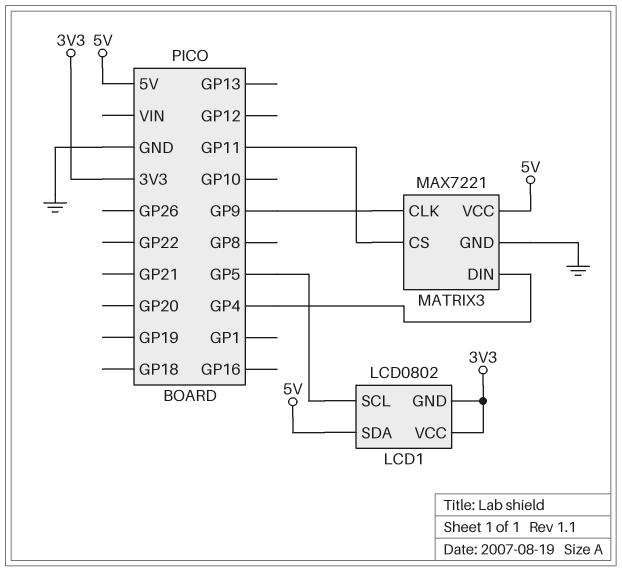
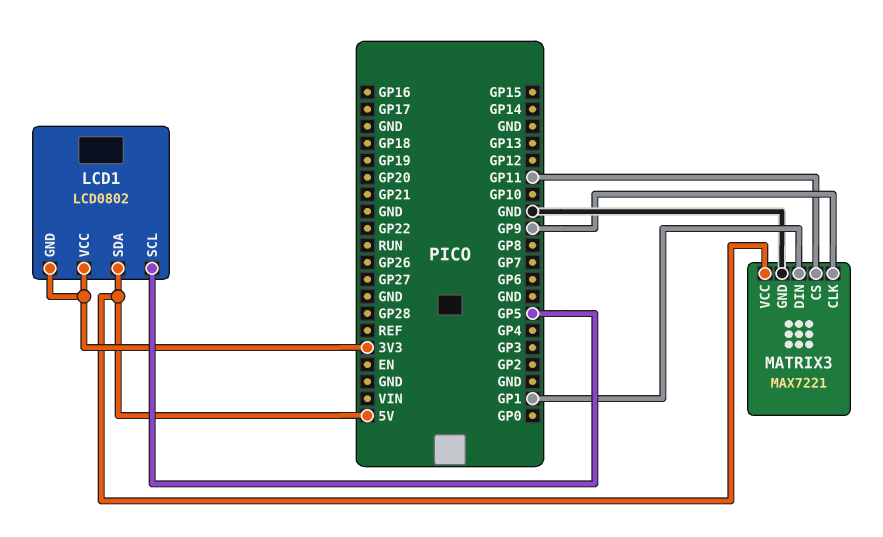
MATRIX3 pin DIN: GP4 -> GP1

